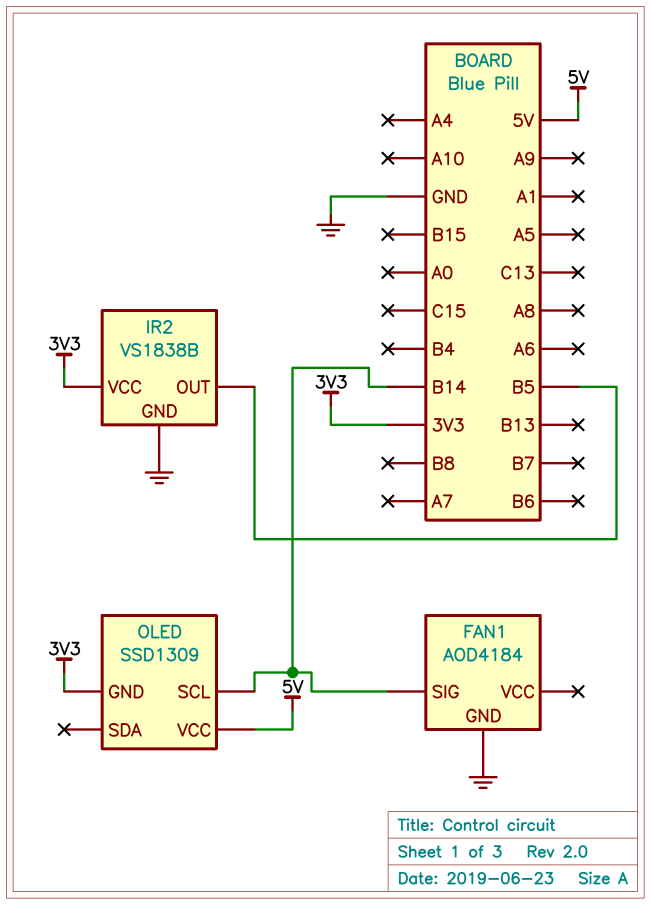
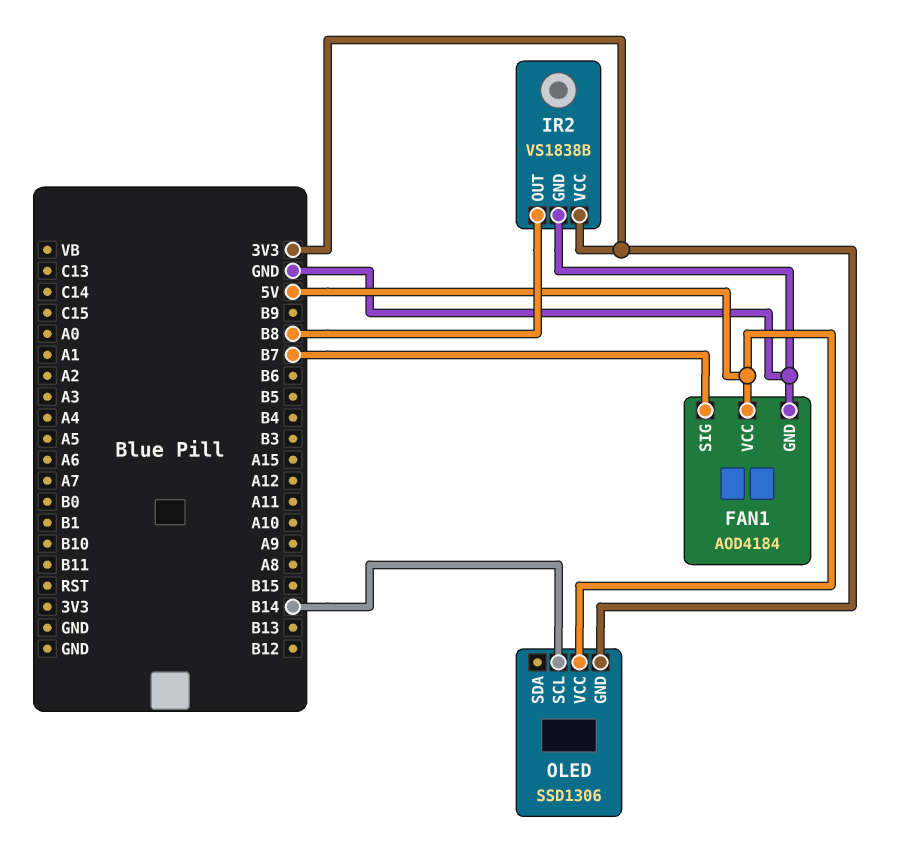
FAN1 pin SIG: B14 -> B7
FAN1 pin VCC: none -> 5V
IR2 pin OUT: B5 -> B8
OLED: SSD1309 -> SSD1306

